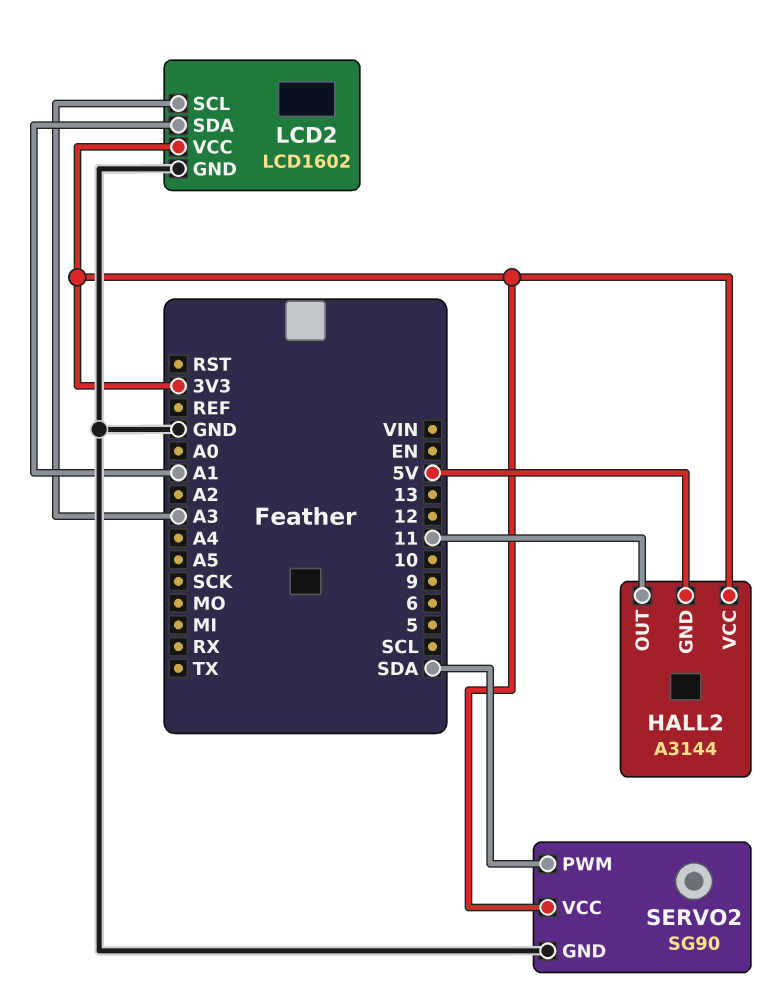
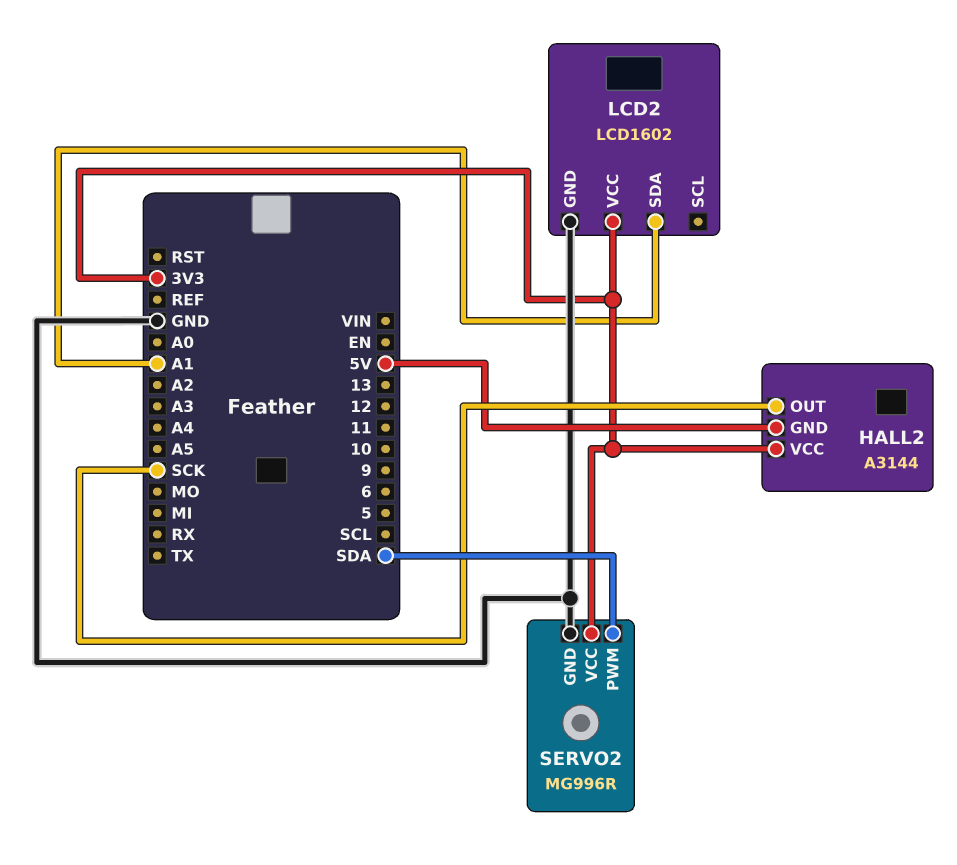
HALL2 pin OUT: 11 -> SCK
LCD2 pin SCL: A3 -> none
SERVO2: SG90 -> MG996R

